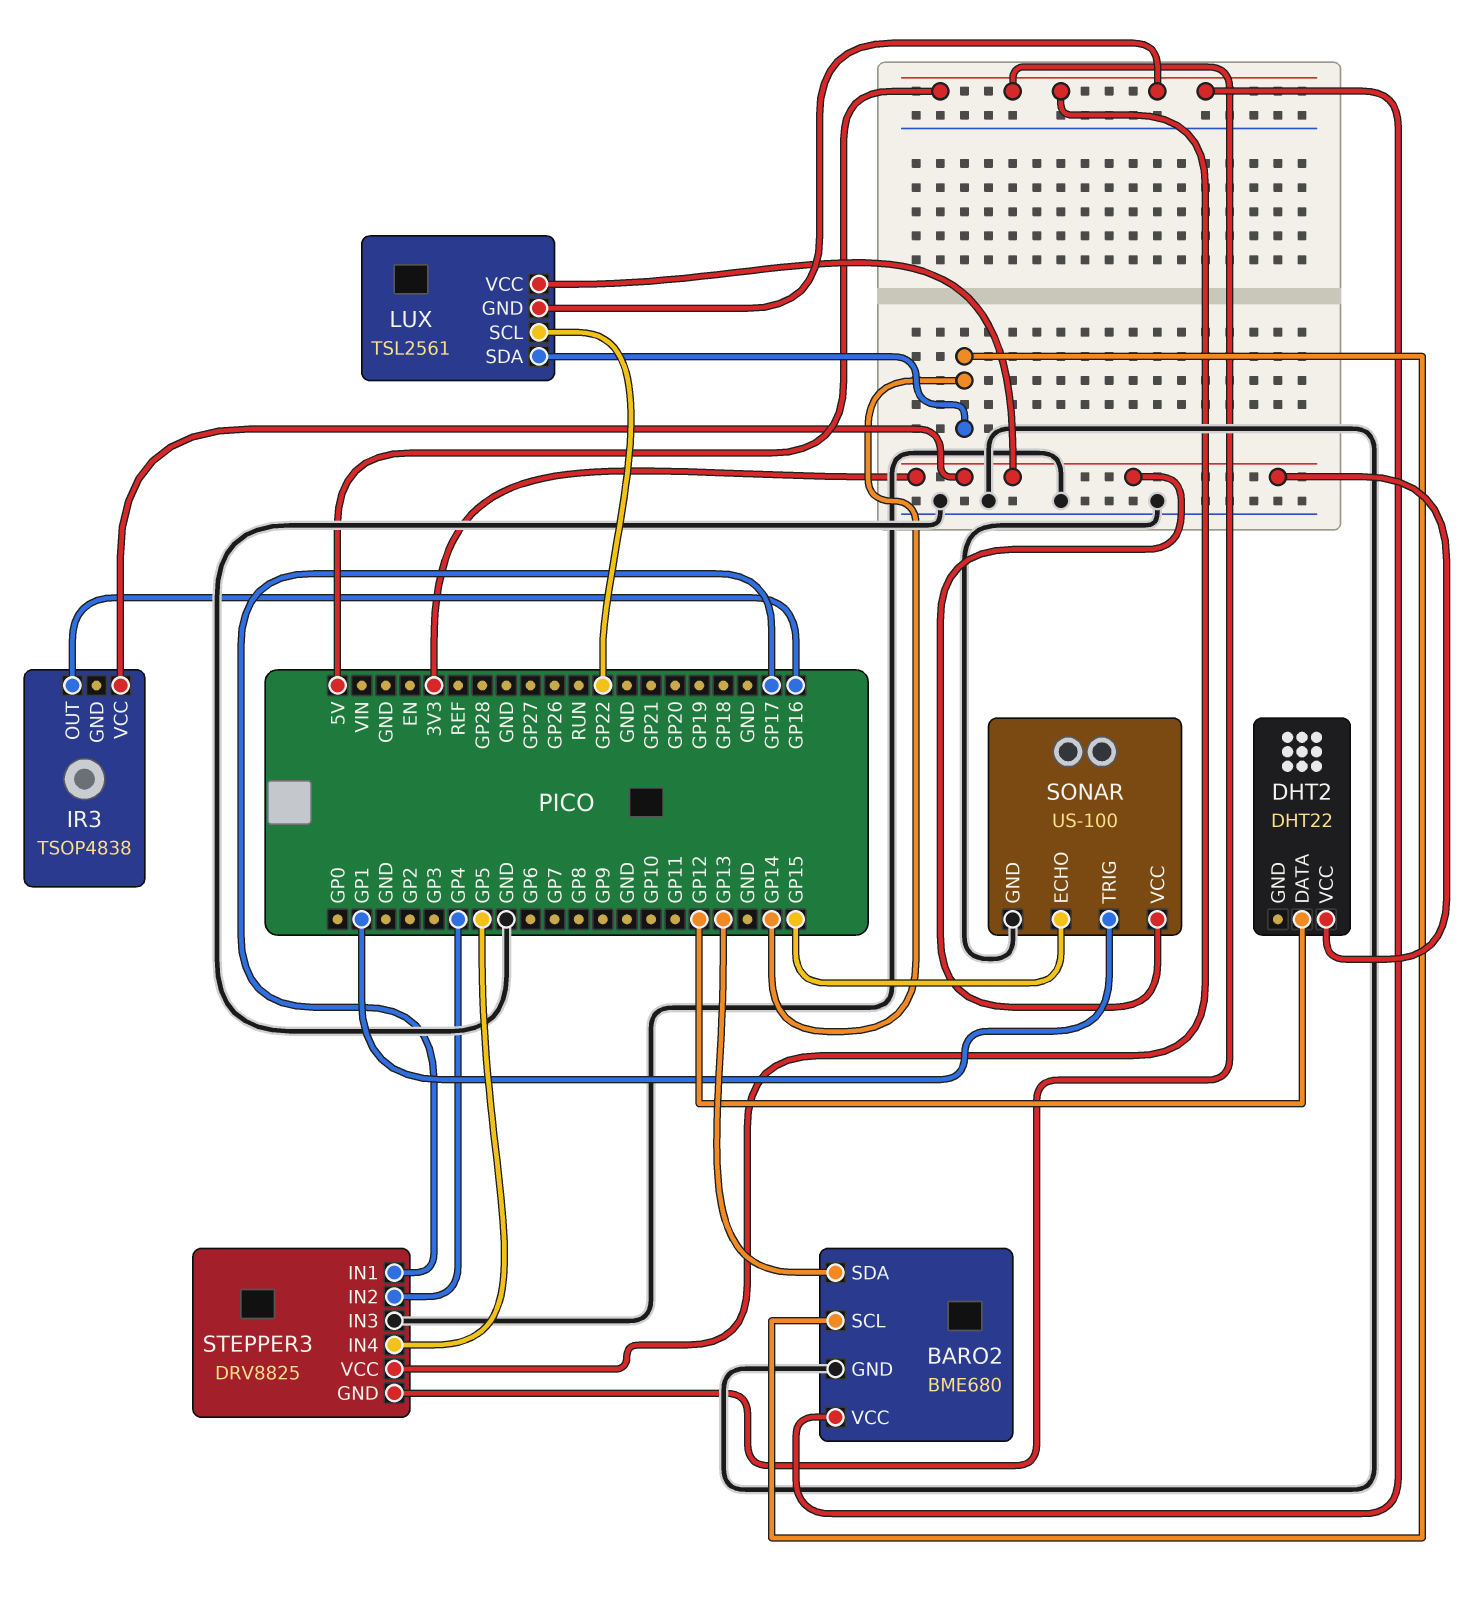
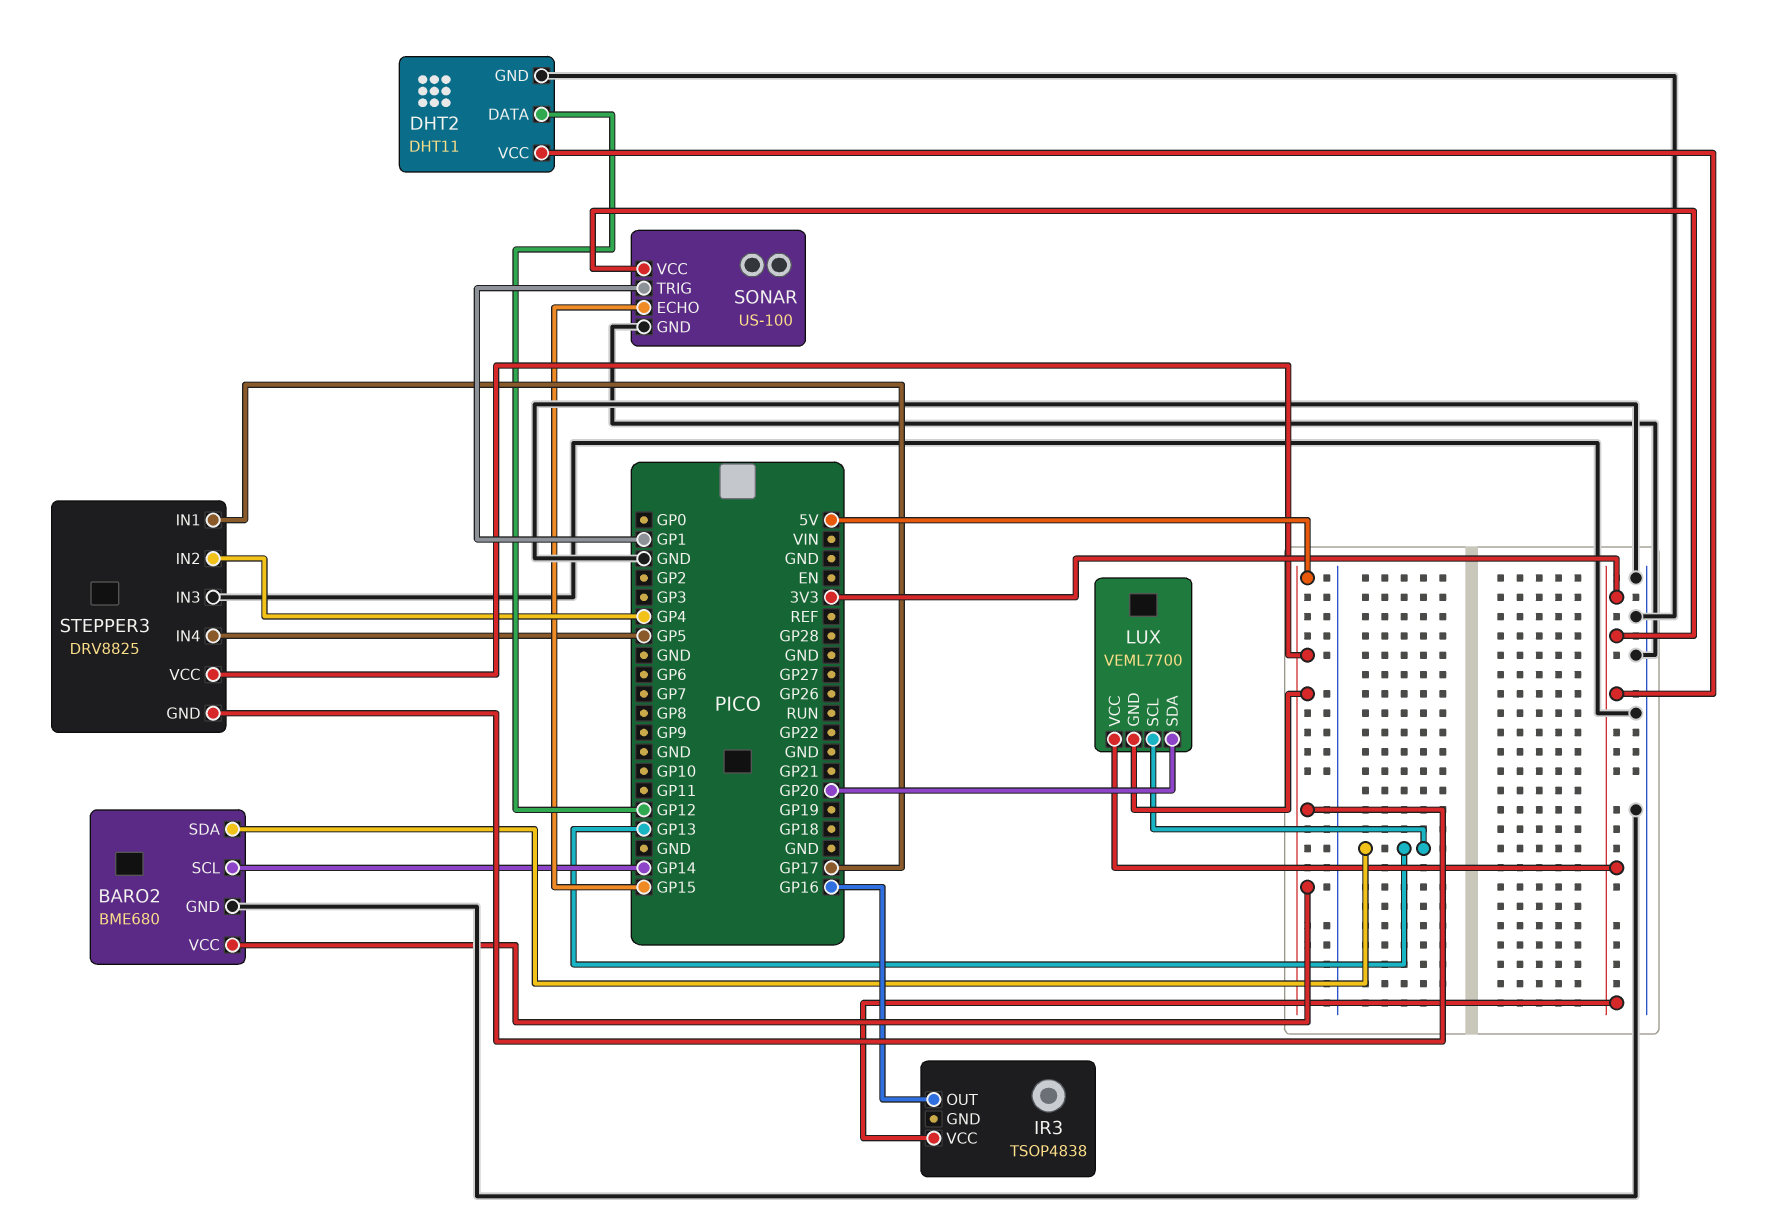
DHT2: DHT22 -> DHT11
DHT2 pin GND: none -> GND
LUX: TSL2561 -> VEML7700
LUX pin SCL: GP22 -> GP13
LUX pin SDA: GP14 -> GP20

